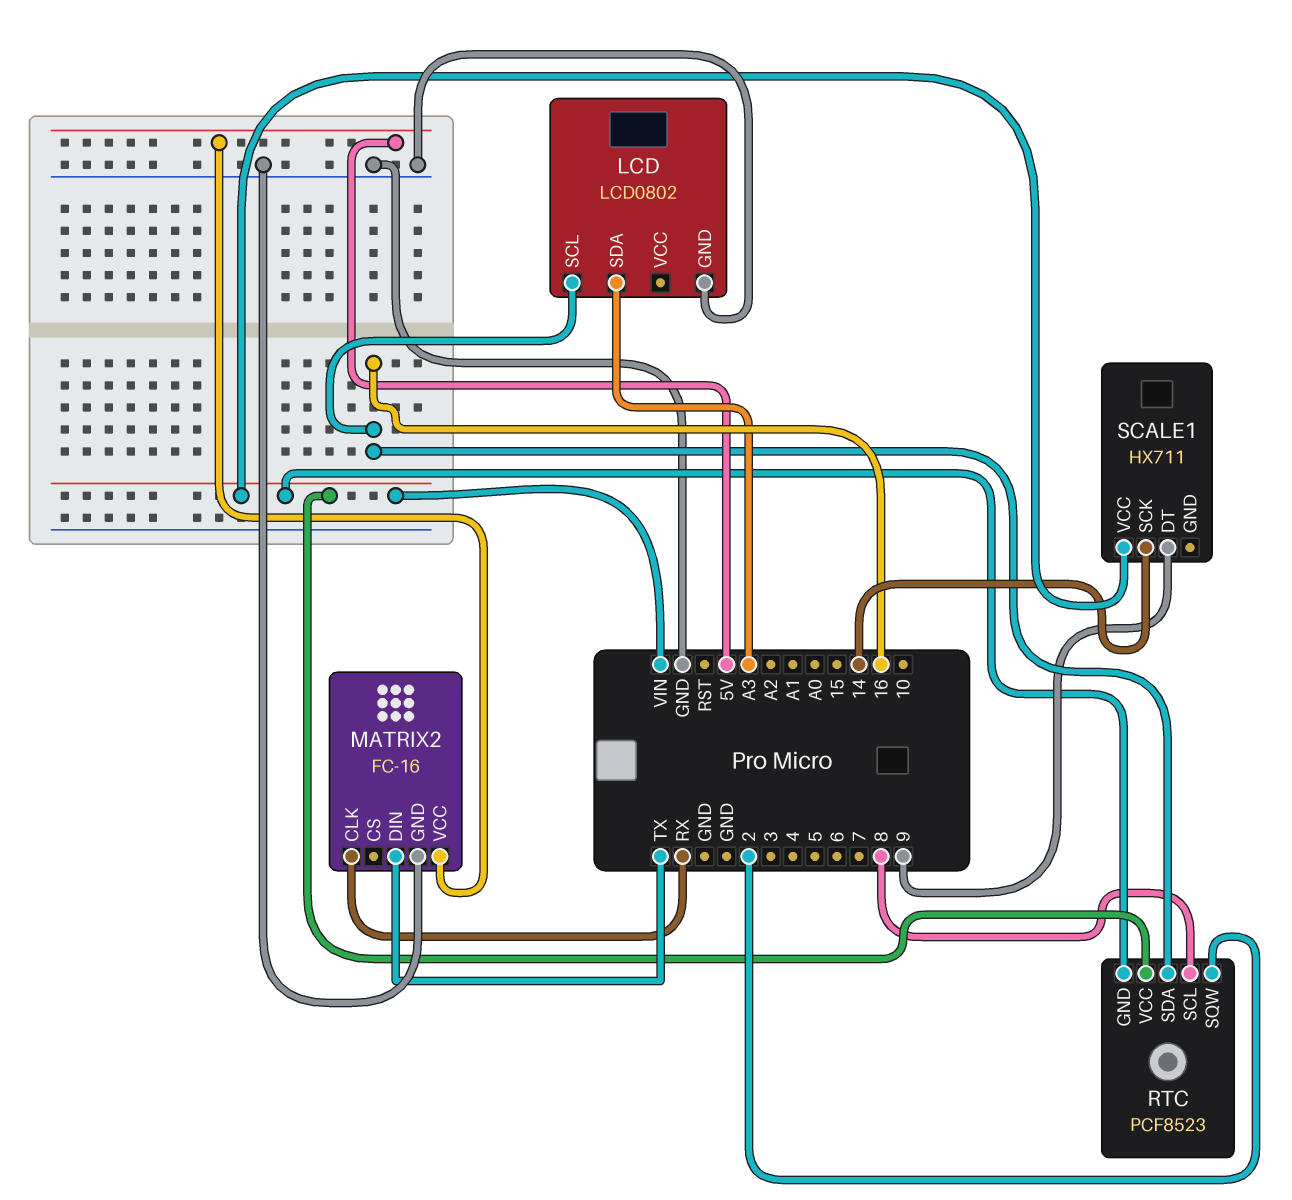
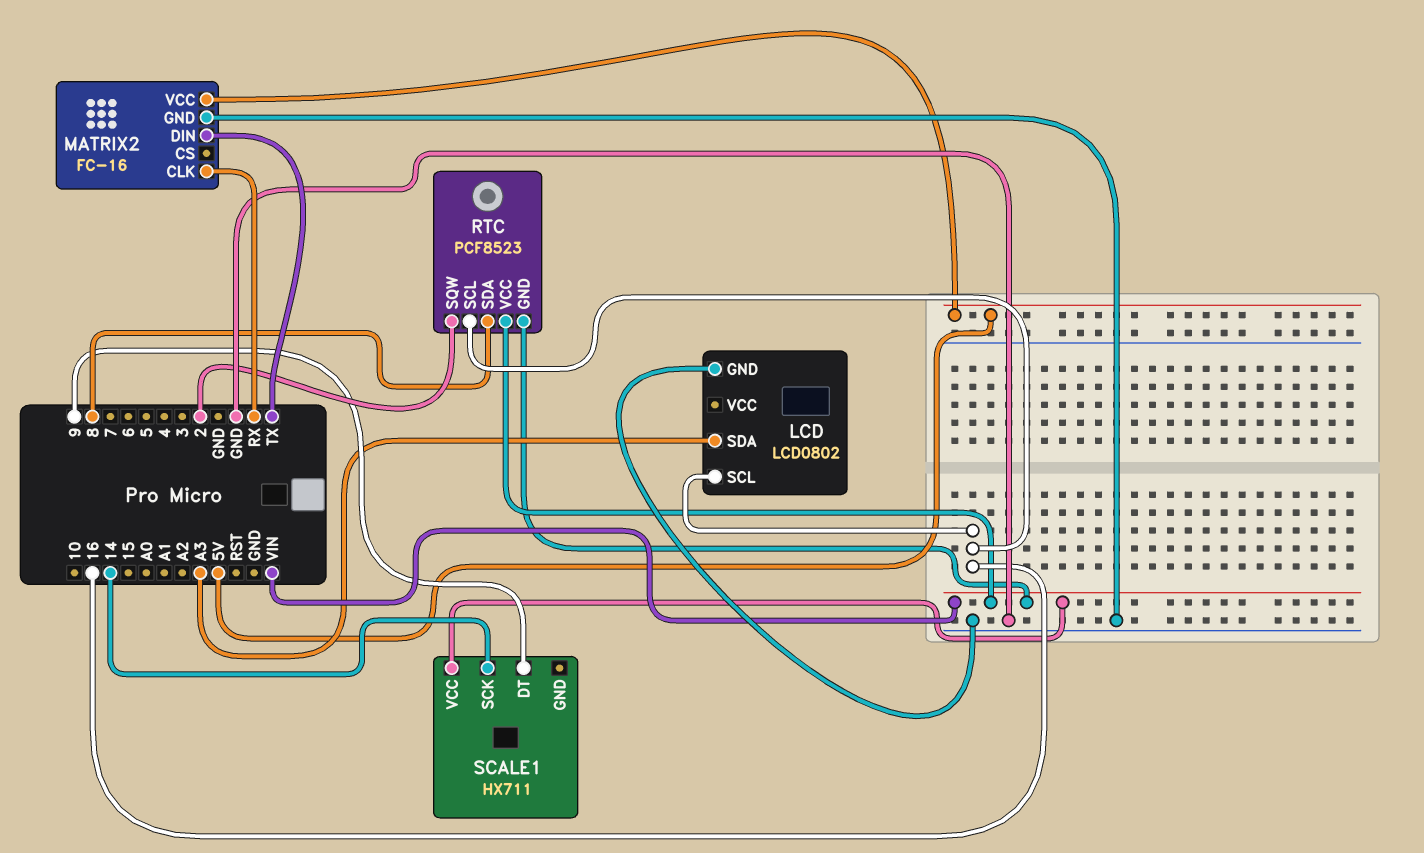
RTC pin SCL: 8 -> 16
RTC pin SDA: 16 -> 8

